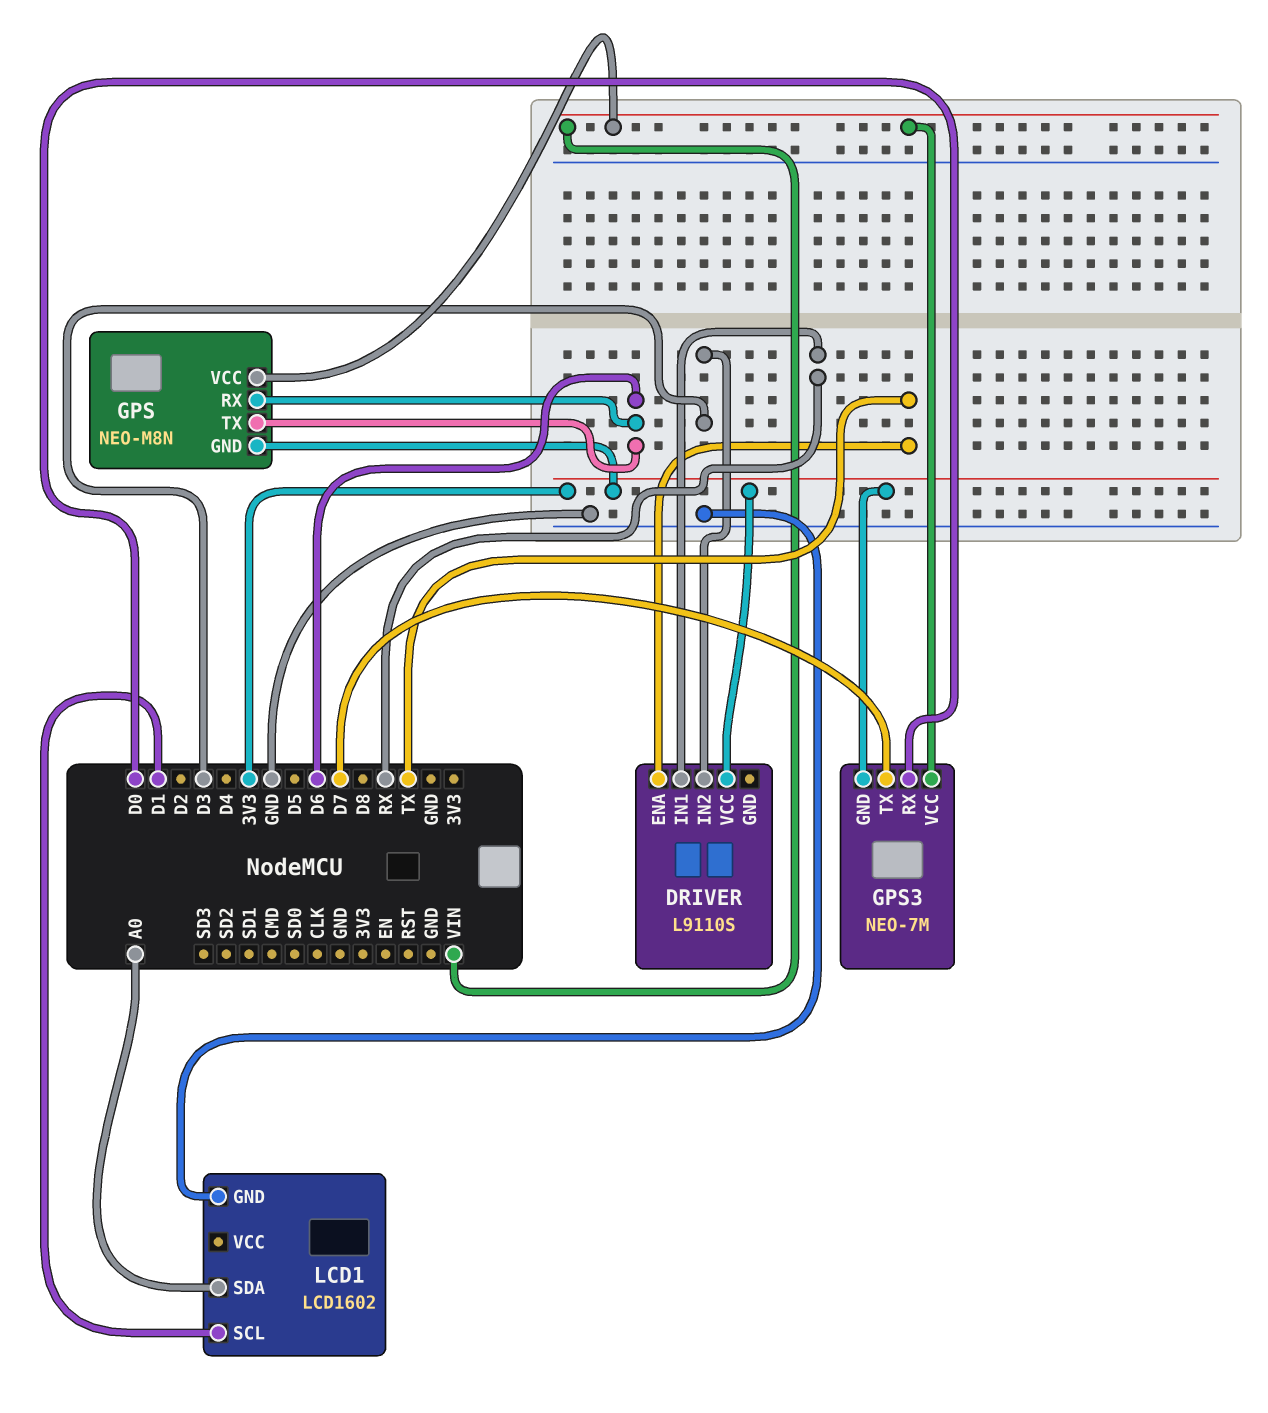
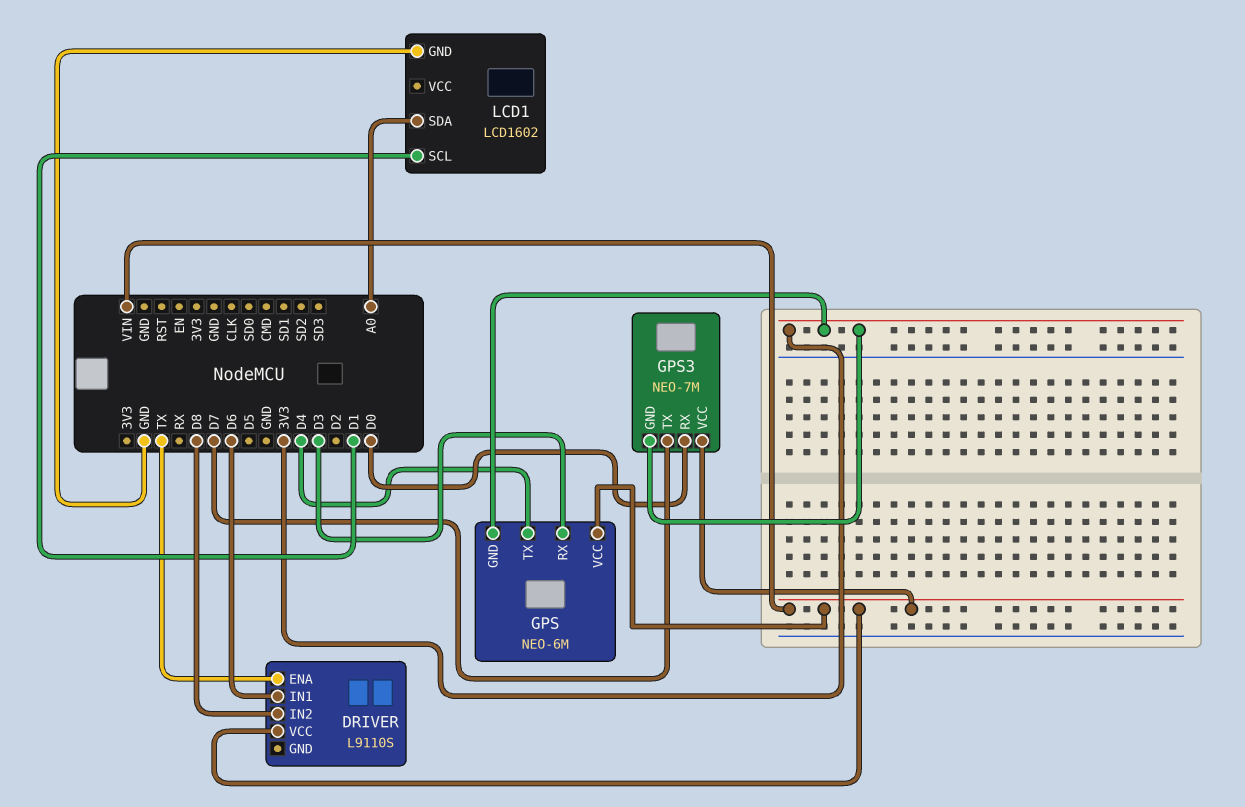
DRIVER pin IN1: RX -> D6
DRIVER pin IN2: D3 -> D8
DRIVER pin VCC: 3V3 -> VIN
GPS: NEO-M8N -> NEO-6M
GPS pin RX: D6 -> D3
GPS pin TX: D6 -> D4

